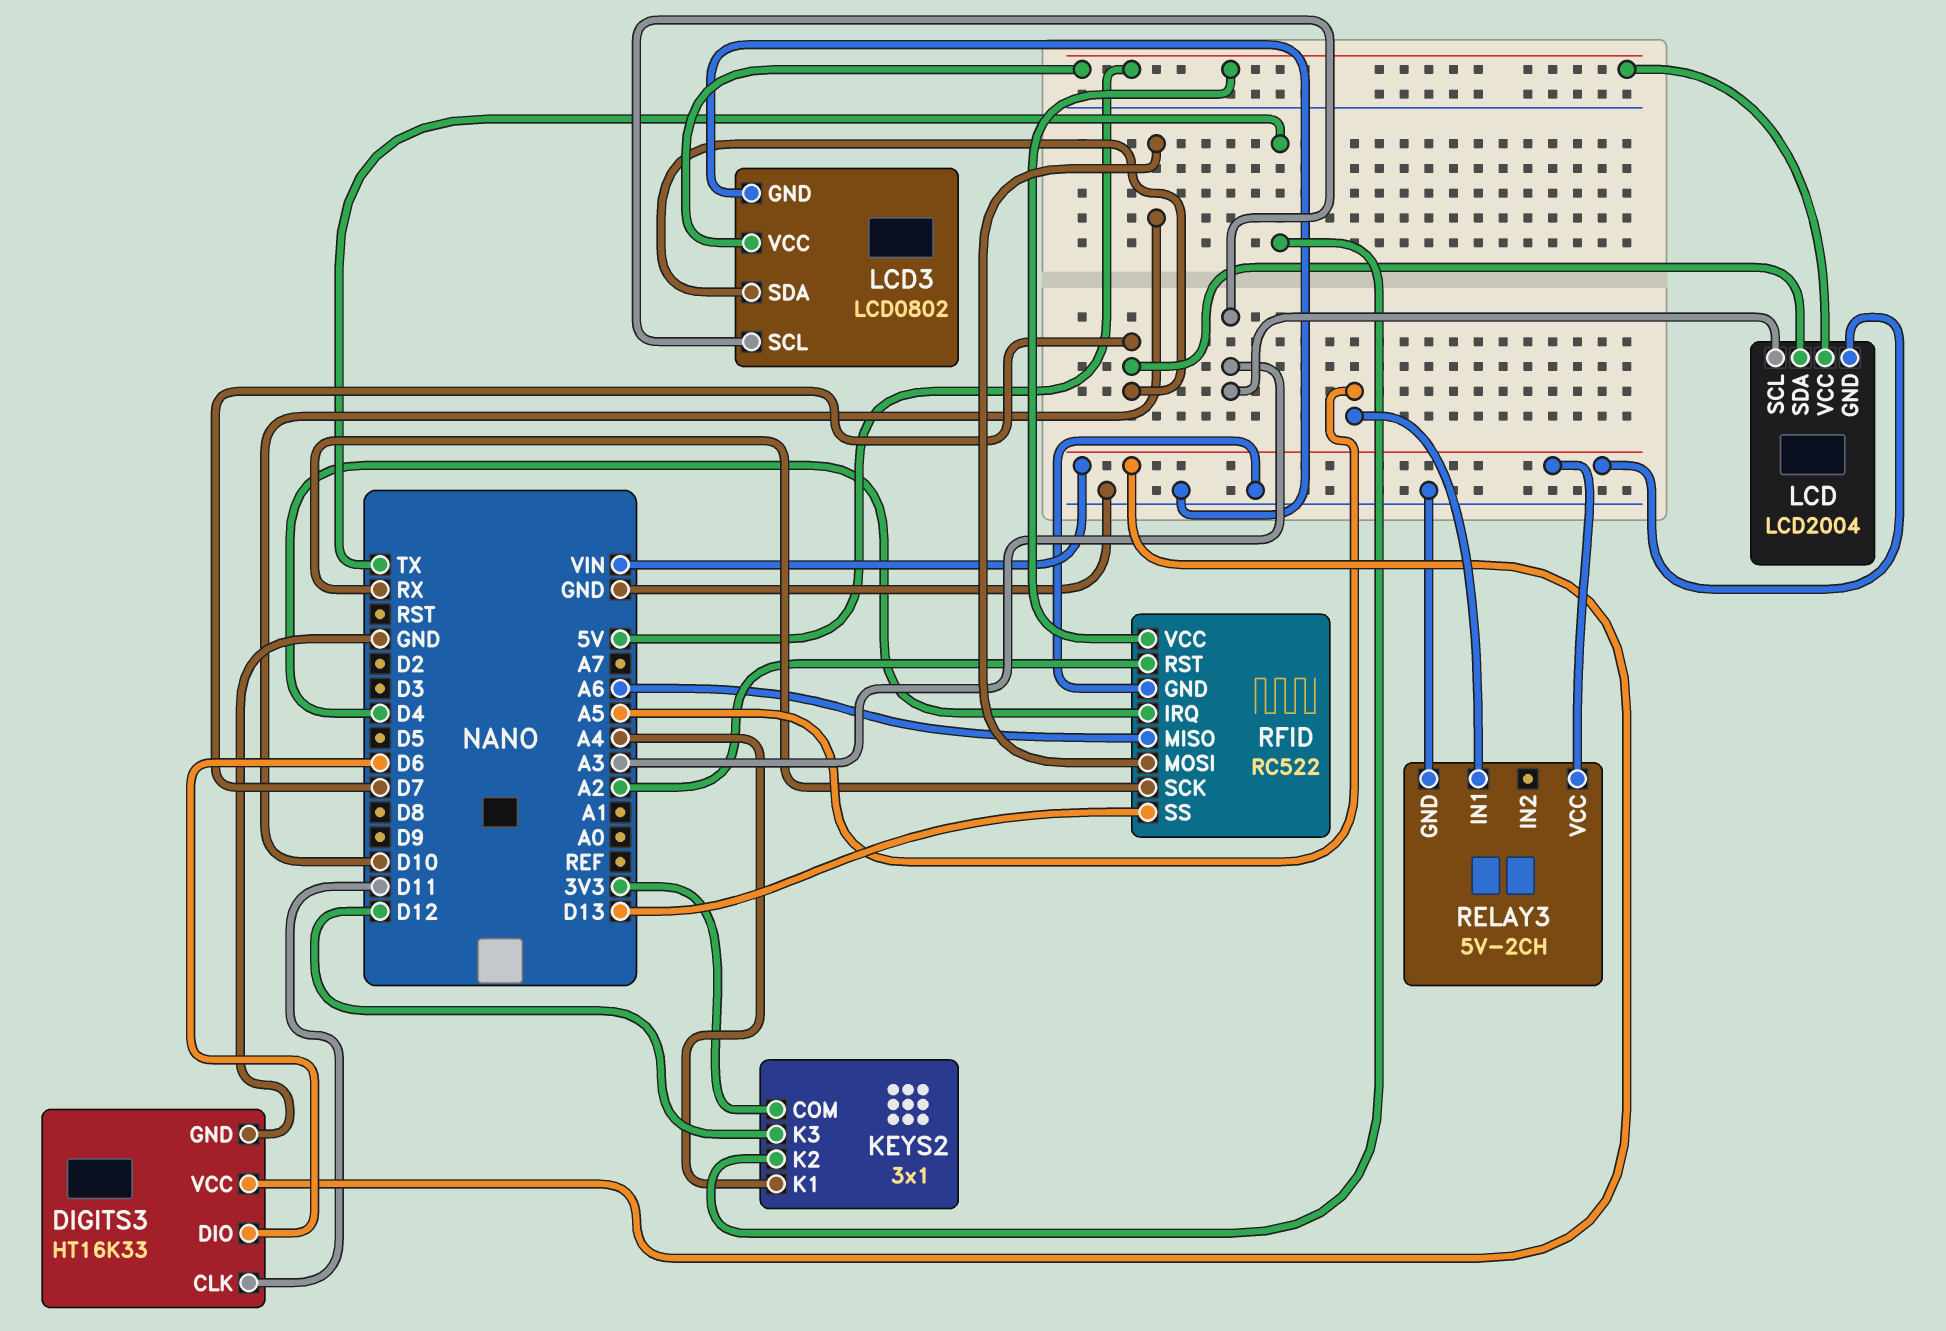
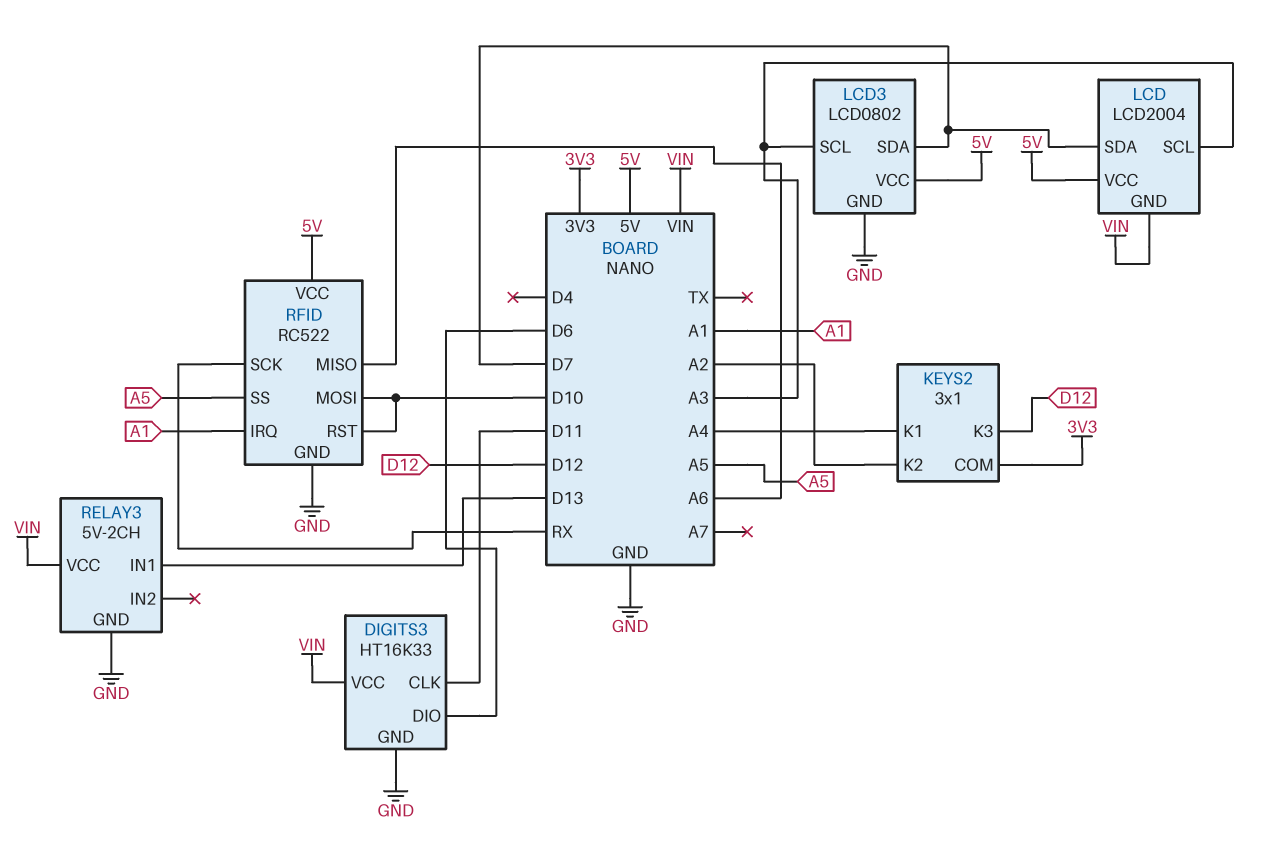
KEYS2 pin K2: TX -> A2
RELAY3 pin IN1: A5 -> D13
RFID pin IRQ: D4 -> A1
RFID pin RST: A2 -> D10
RFID pin SS: D13 -> A5

